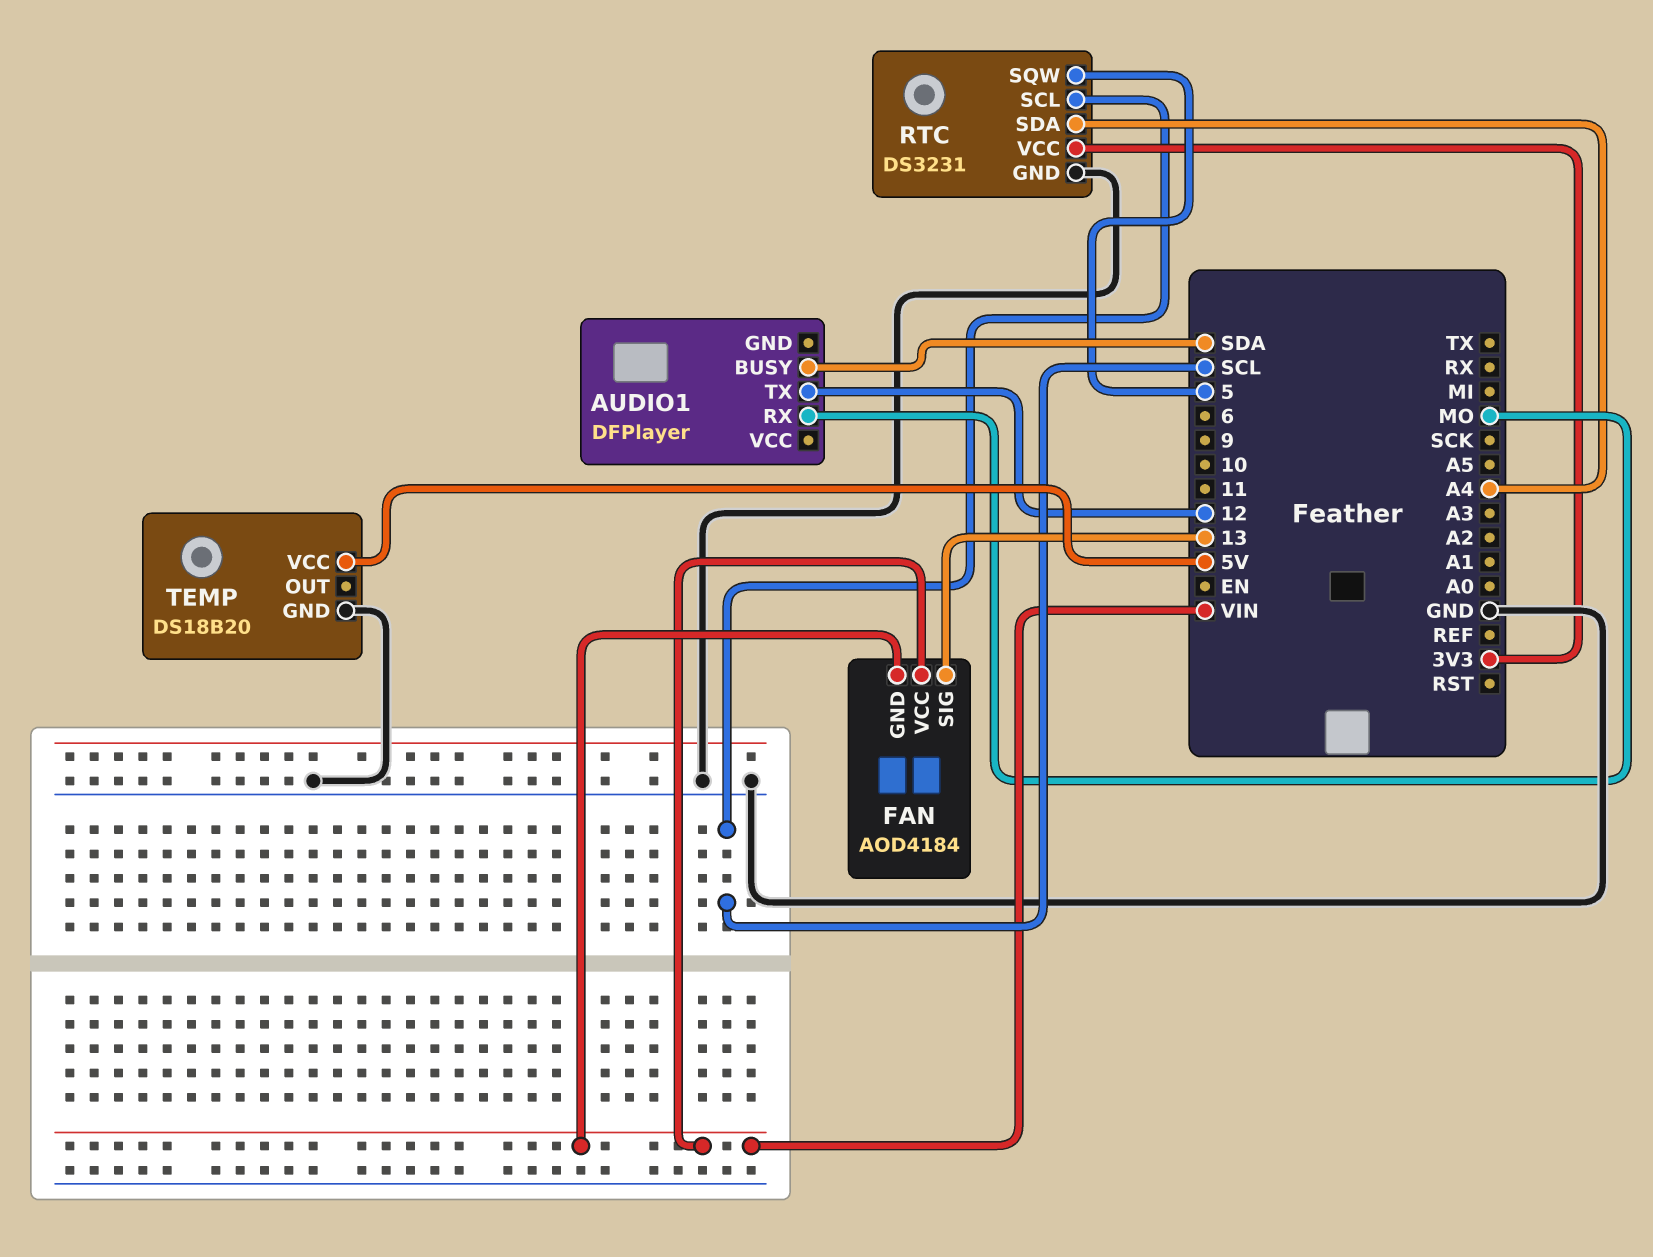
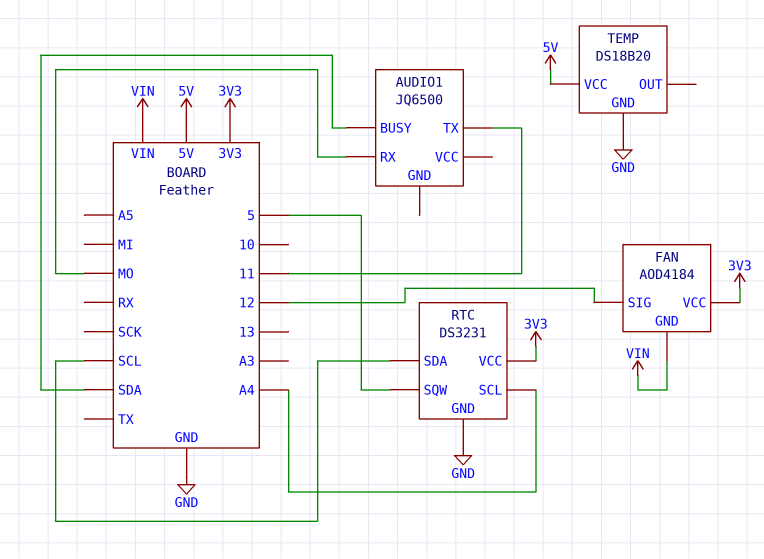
AUDIO1: DFPlayer -> JQ6500
AUDIO1 pin TX: 12 -> 11
FAN pin SIG: 13 -> 12
FAN pin VCC: VIN -> 3V3
RTC pin SCL: SCL -> A4
RTC pin SDA: A4 -> SCL

